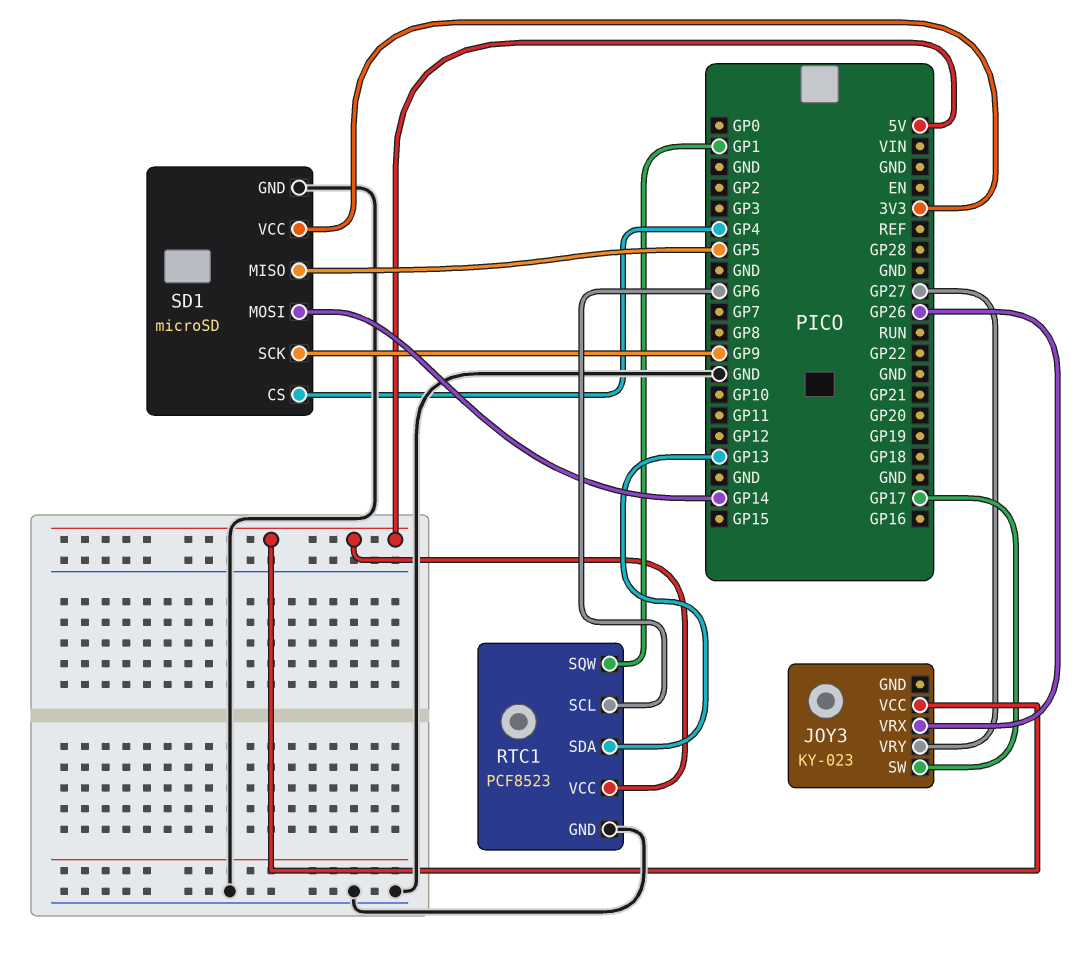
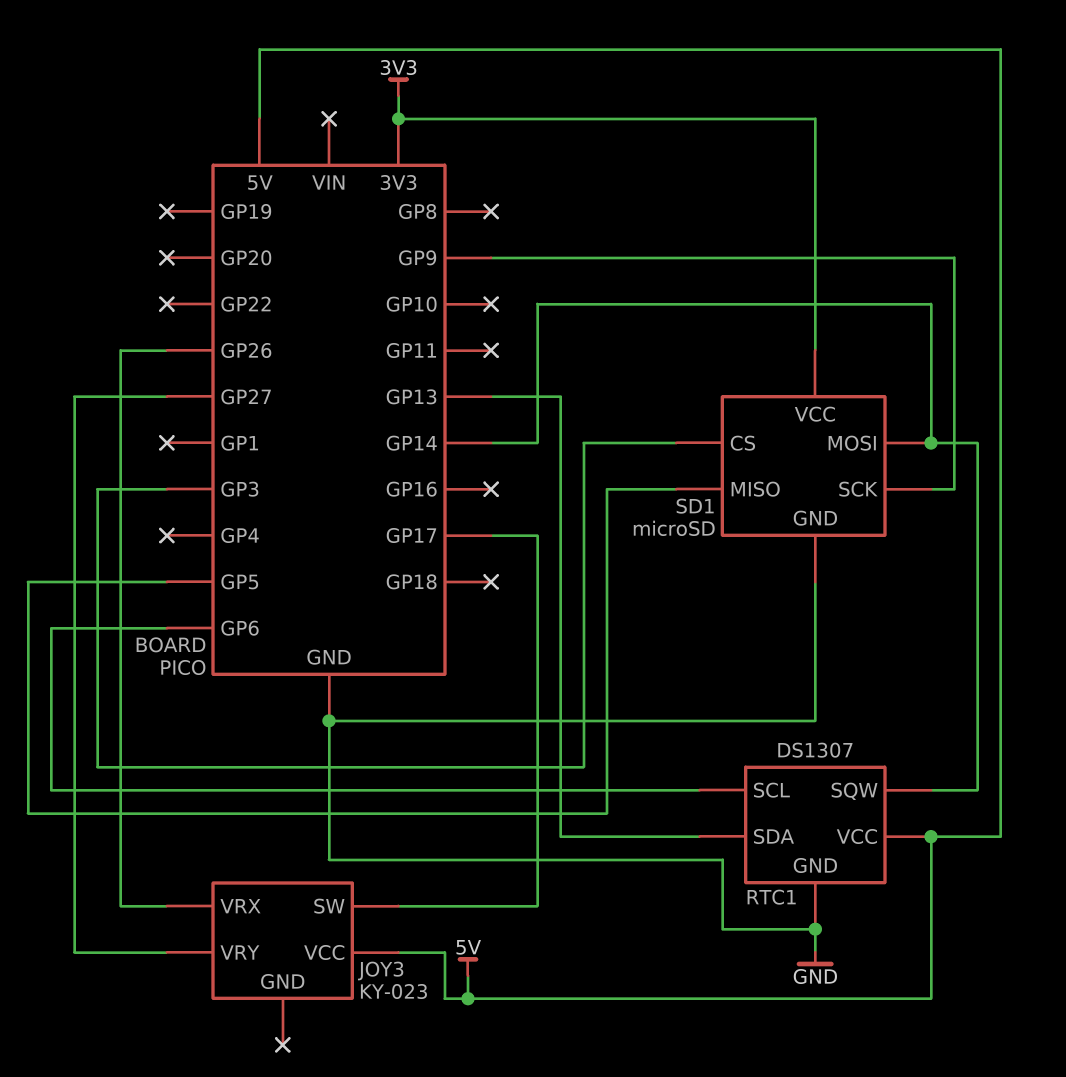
RTC1: PCF8523 -> DS1307
RTC1 pin SQW: GP1 -> GP14
SD1 pin CS: GP4 -> GP3

